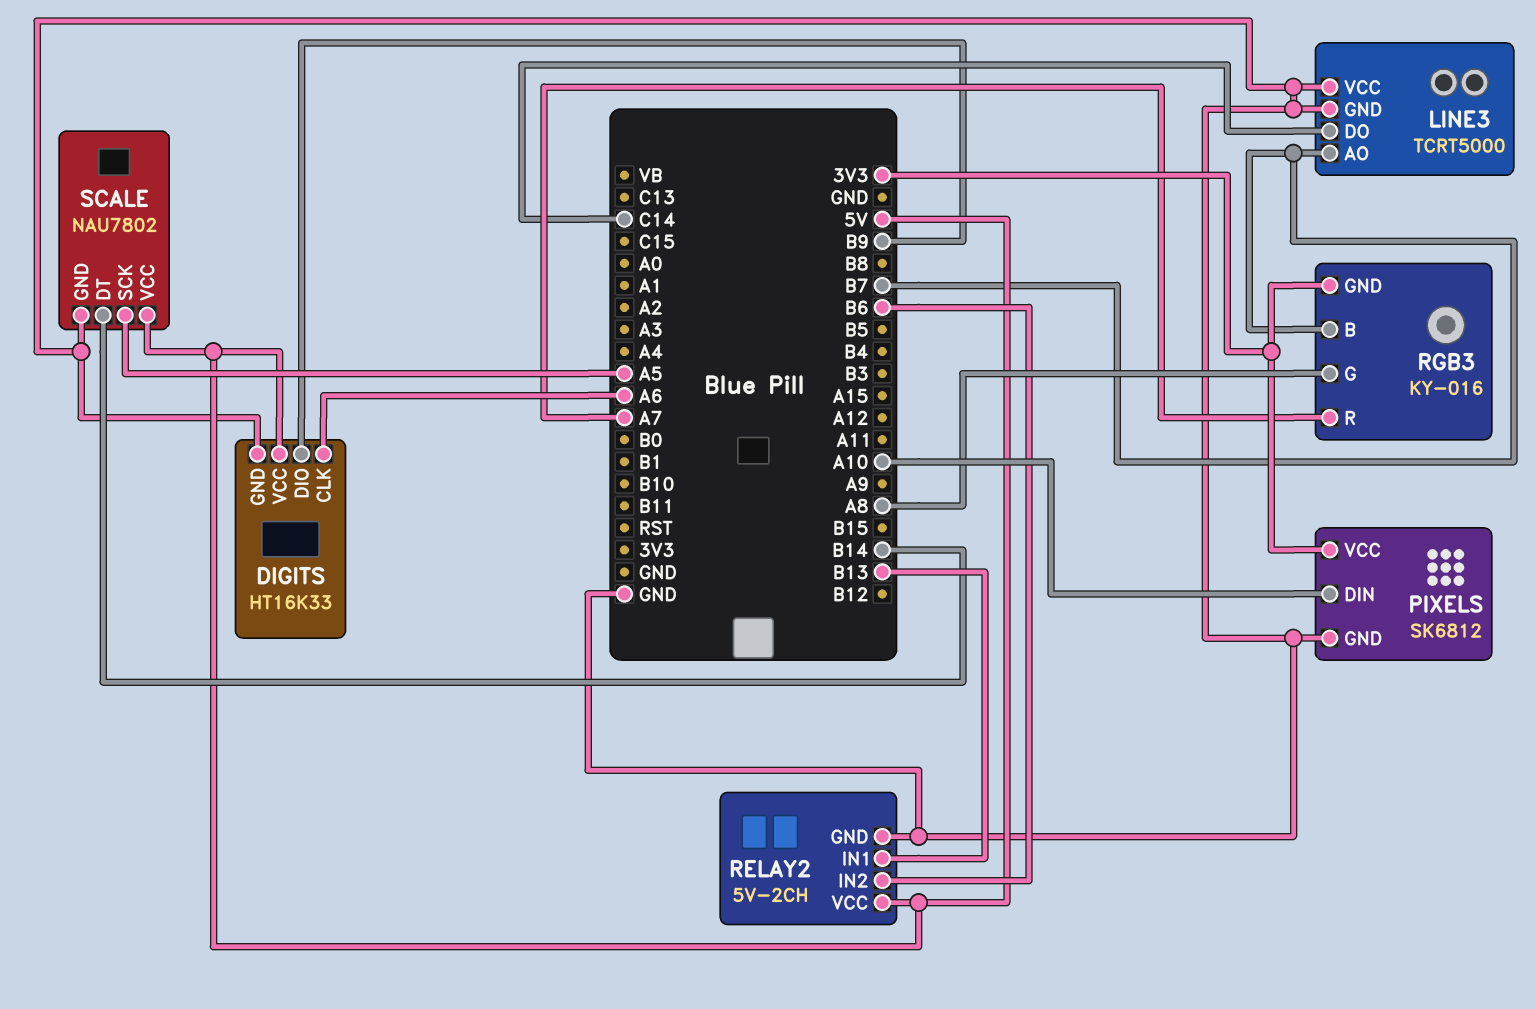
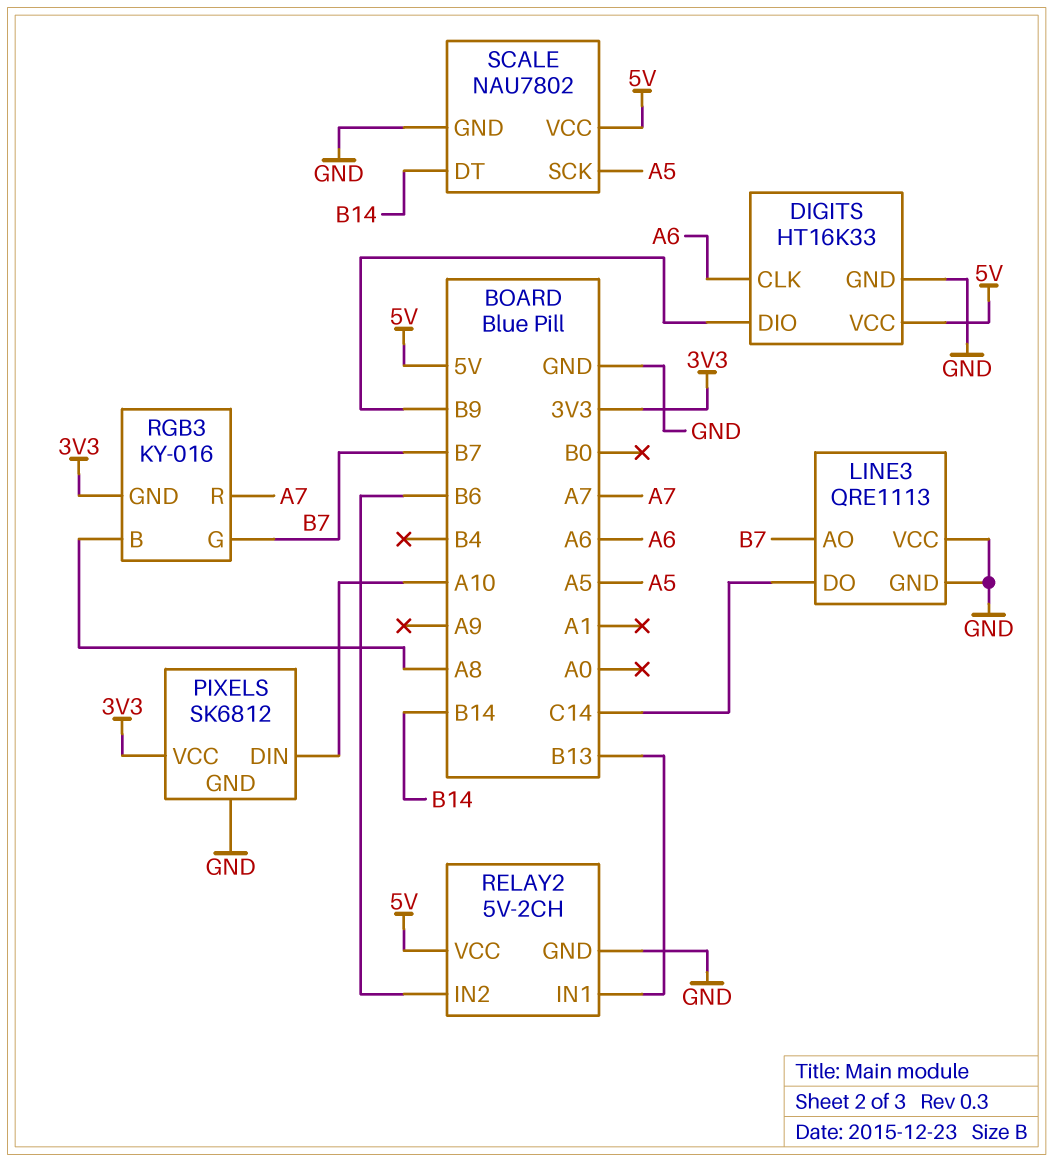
LINE3: TCRT5000 -> QRE1113
RGB3 pin B: B7 -> A8
RGB3 pin G: A8 -> B7

